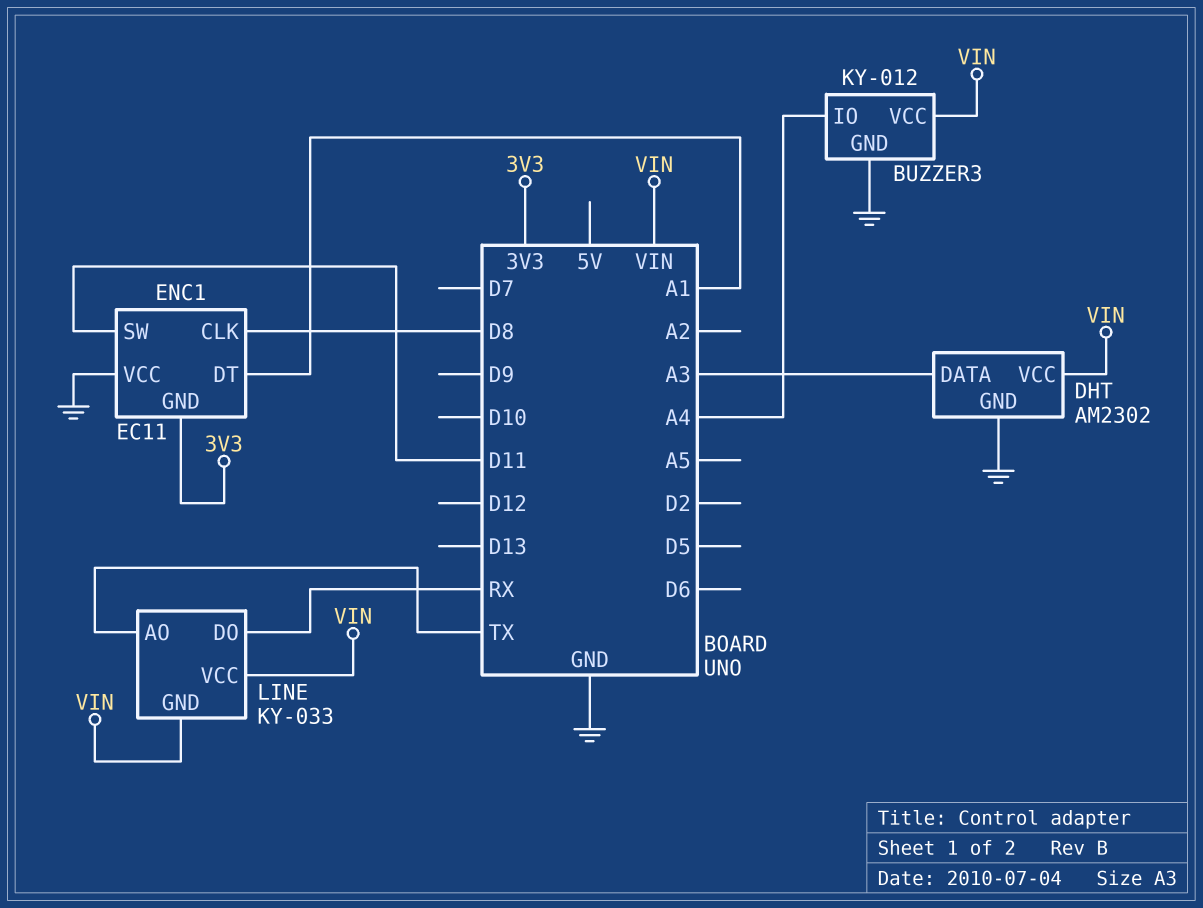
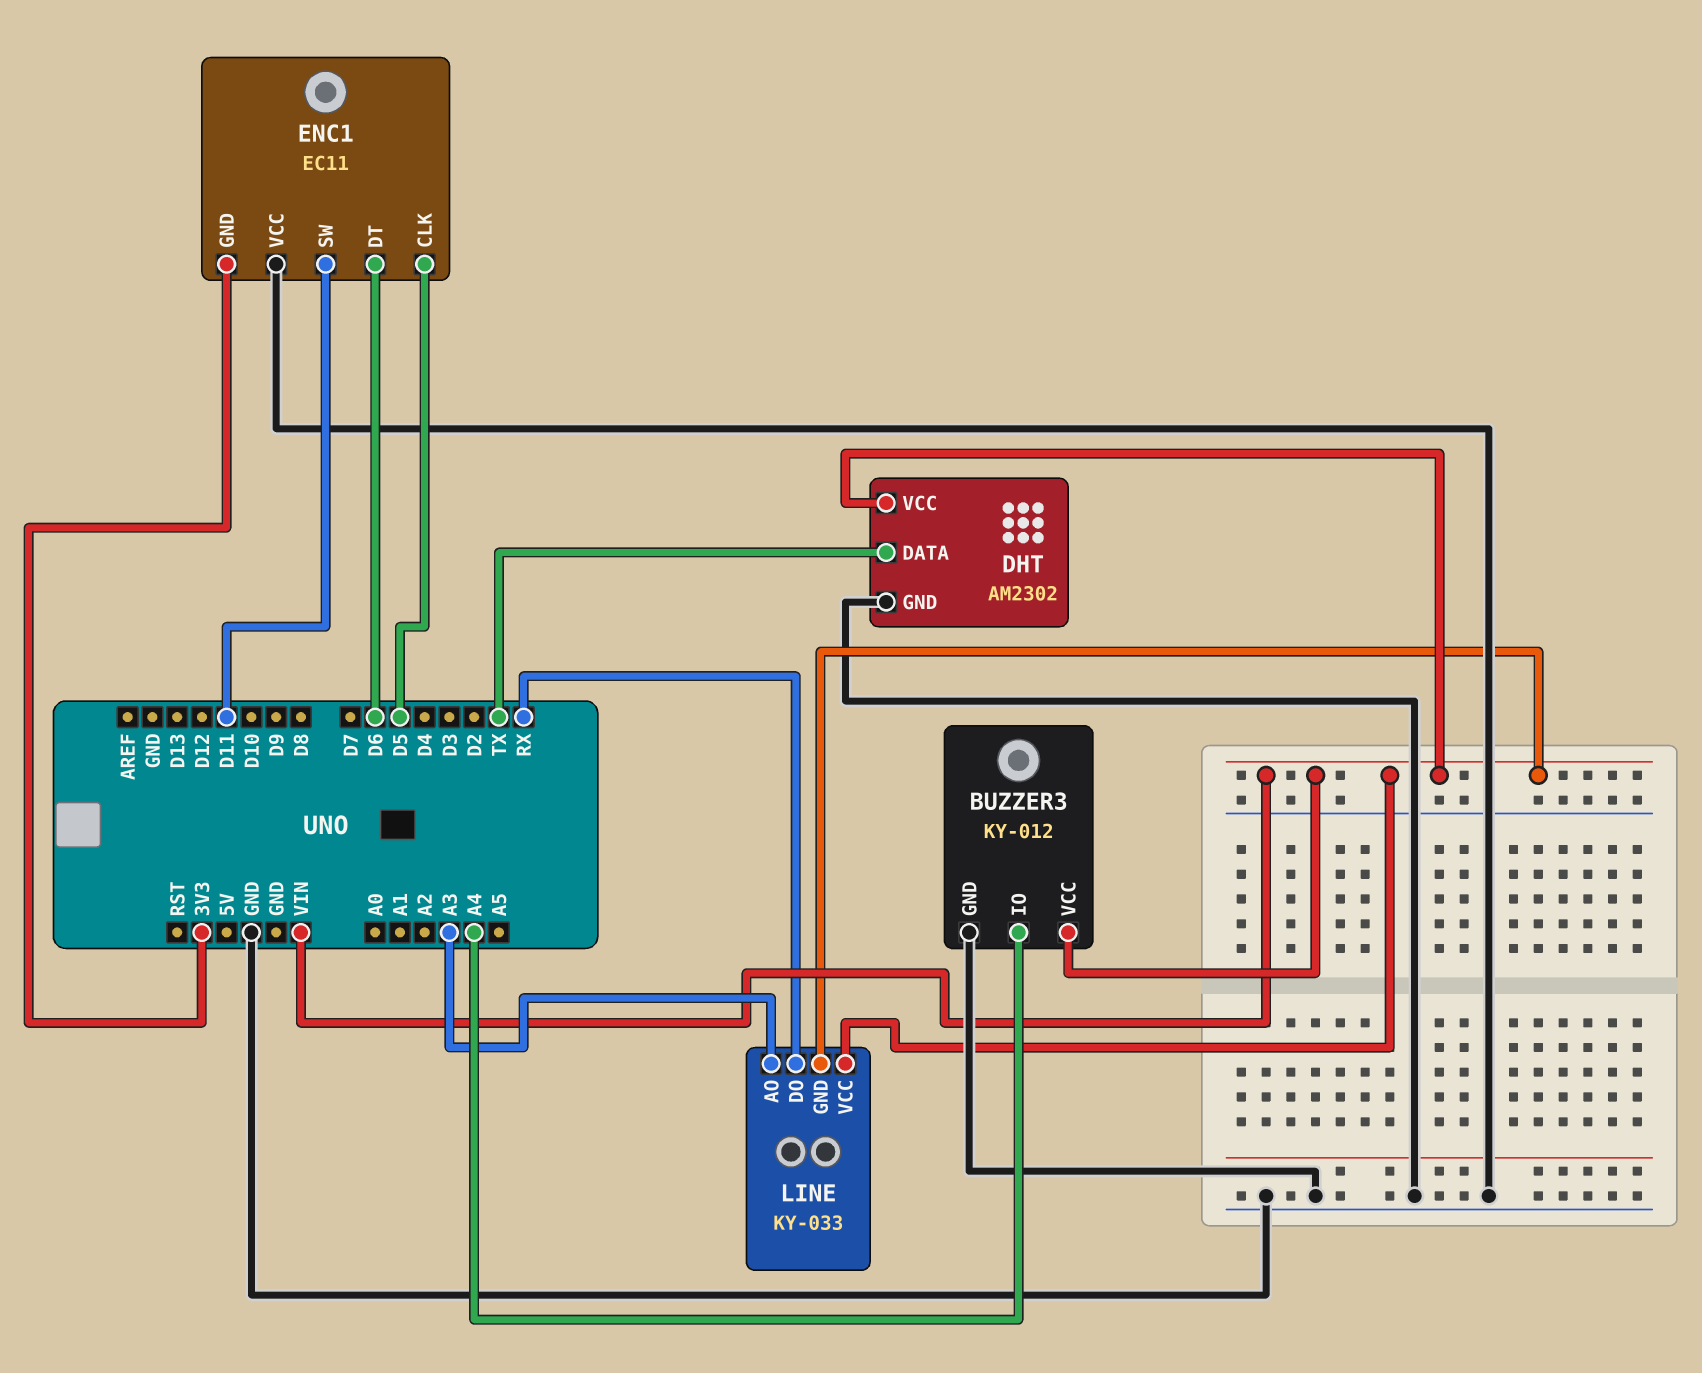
DHT pin DATA: A3 -> TX
ENC1 pin CLK: D8 -> D5
ENC1 pin DT: A1 -> D6
LINE pin AO: TX -> A3

